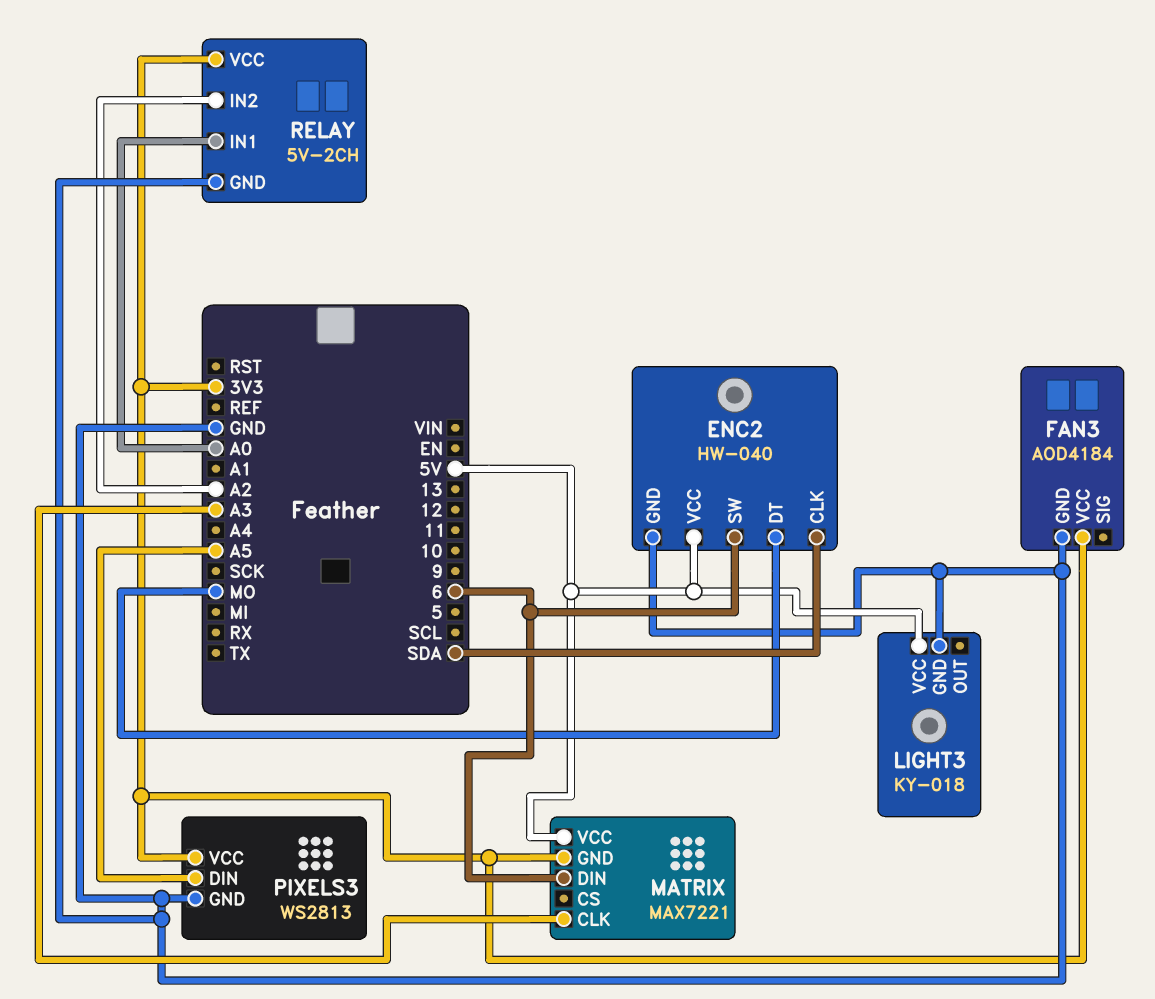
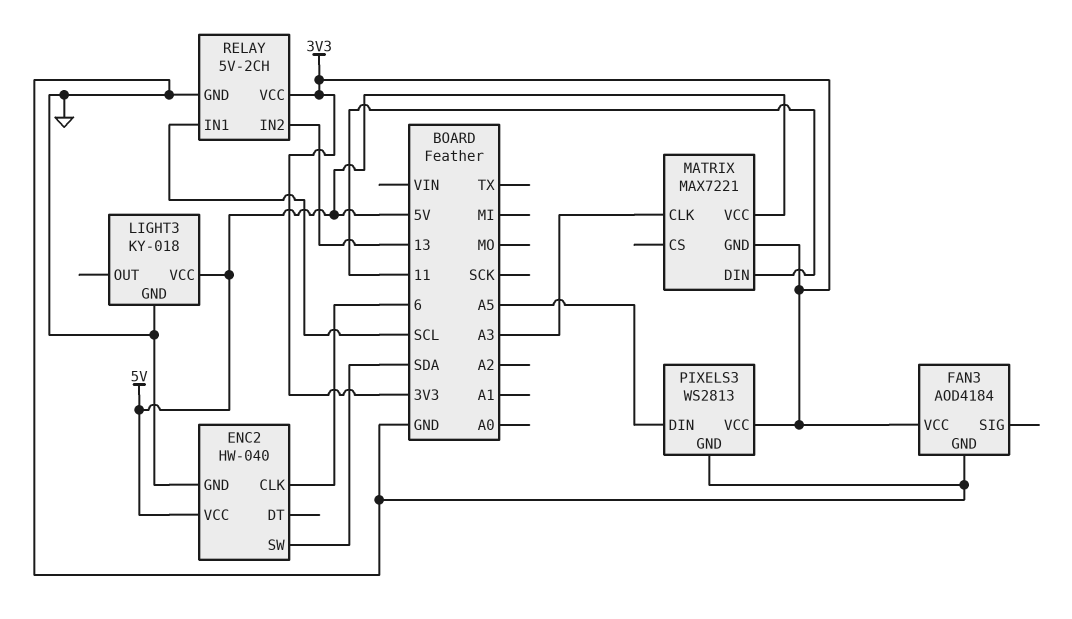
ENC2 pin CLK: SDA -> 6
ENC2 pin DT: MO -> none
ENC2 pin SW: 6 -> SDA
MATRIX pin DIN: 6 -> 11
RELAY pin IN1: A0 -> SCL
RELAY pin IN2: A2 -> 13

